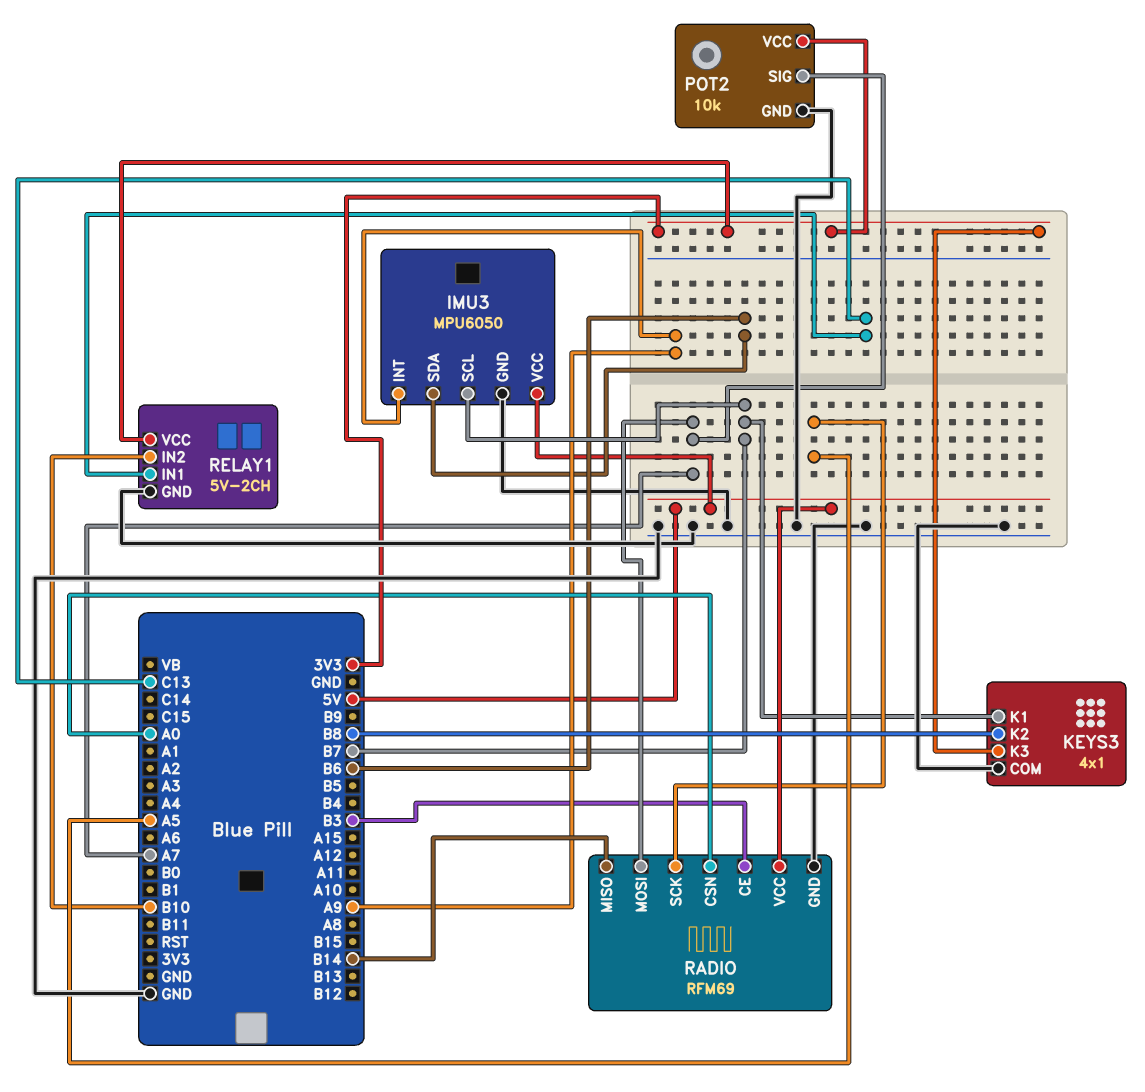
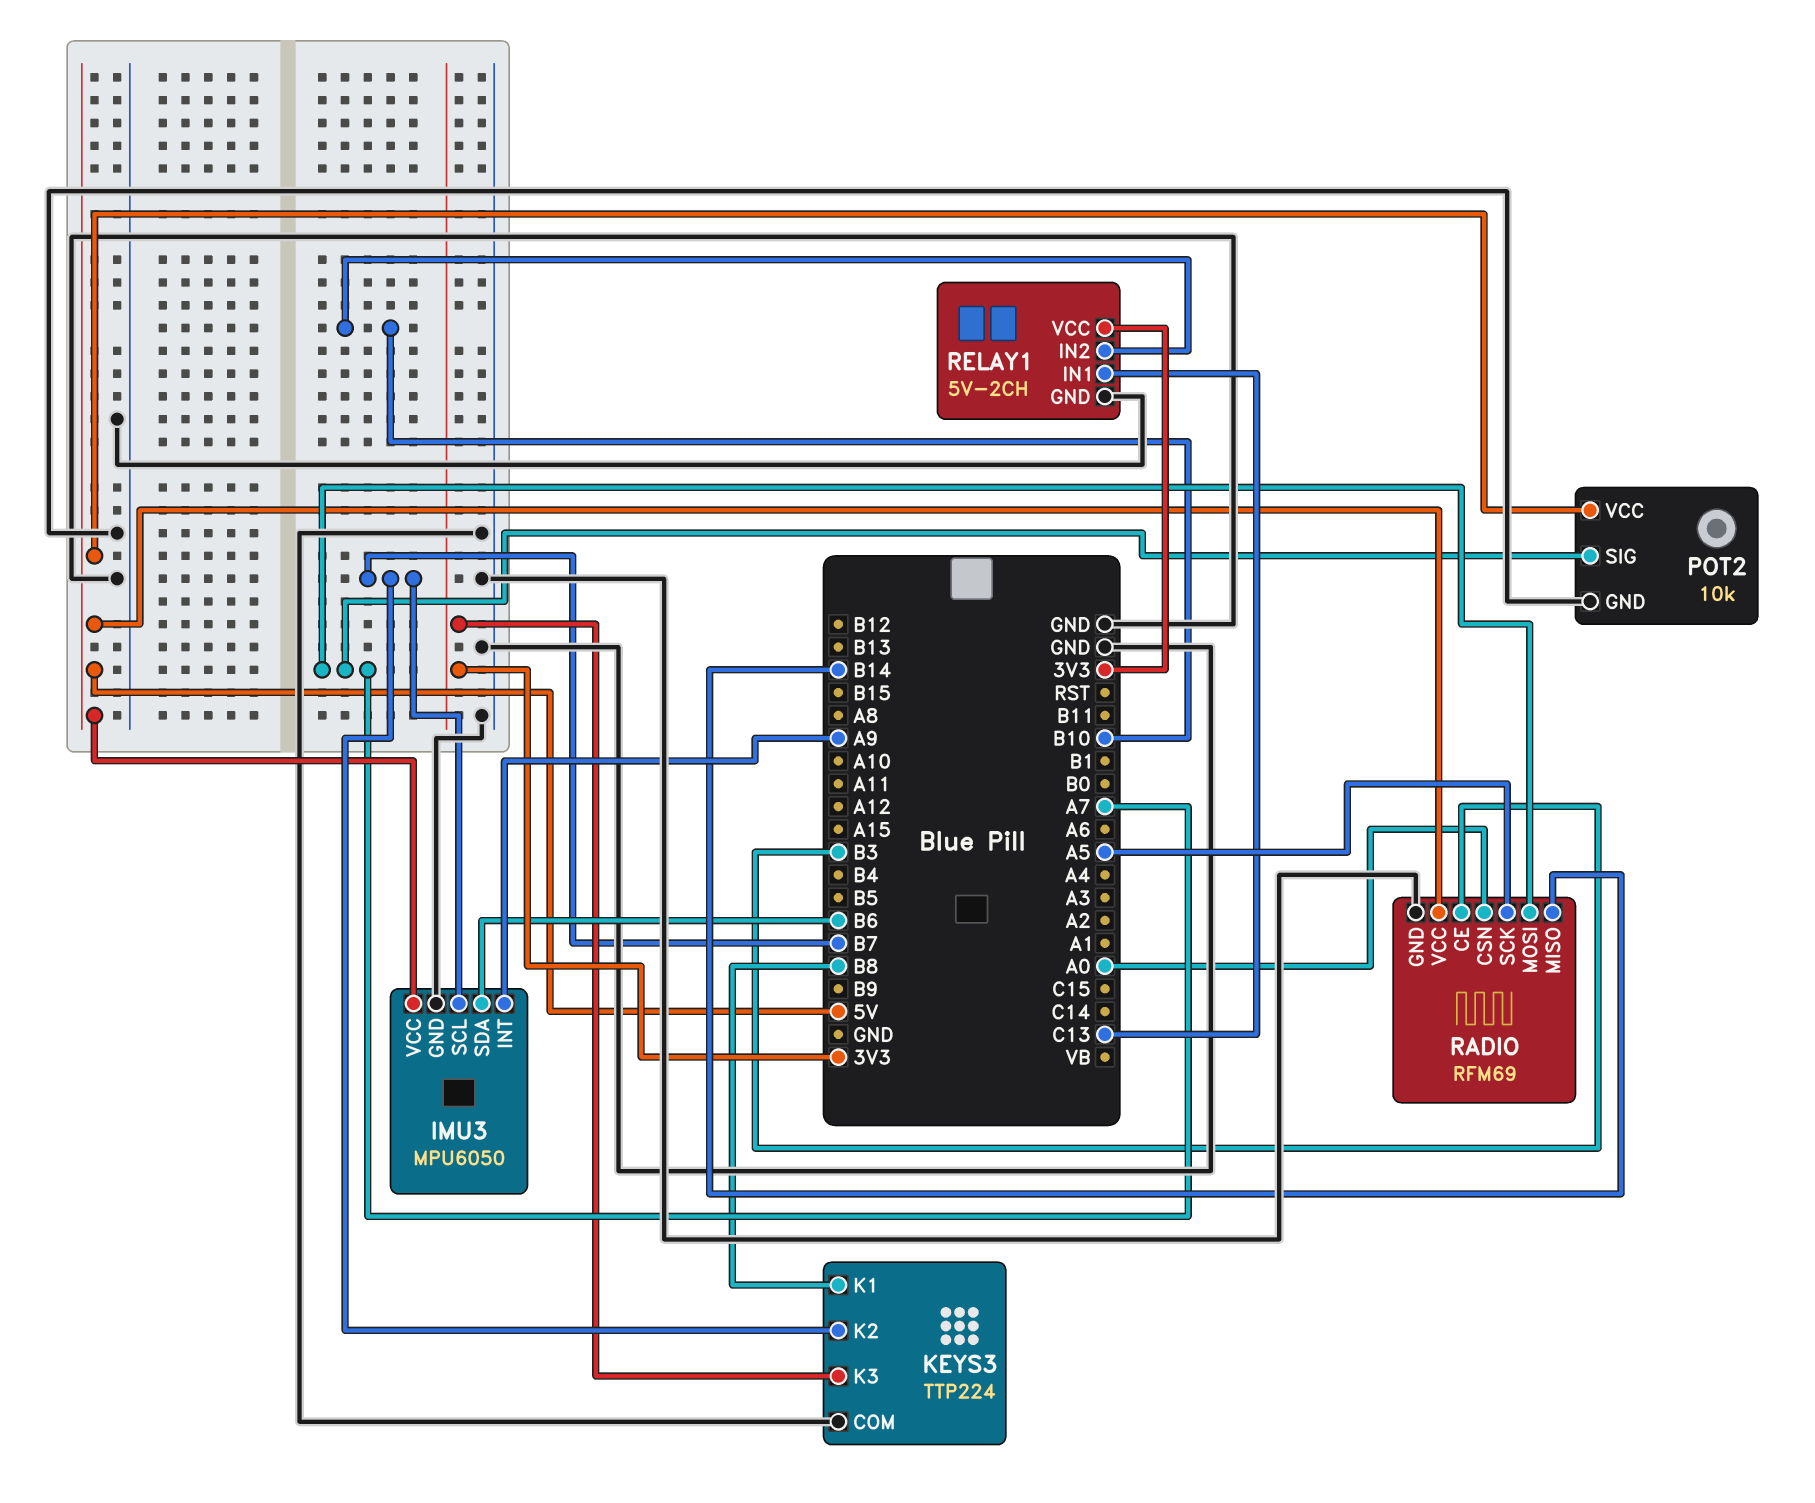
KEYS3: 4x1 -> TTP224
KEYS3 pin K1: B7 -> B8
KEYS3 pin K2: B8 -> B7
POT2 pin VCC: 3V3 -> 5V

